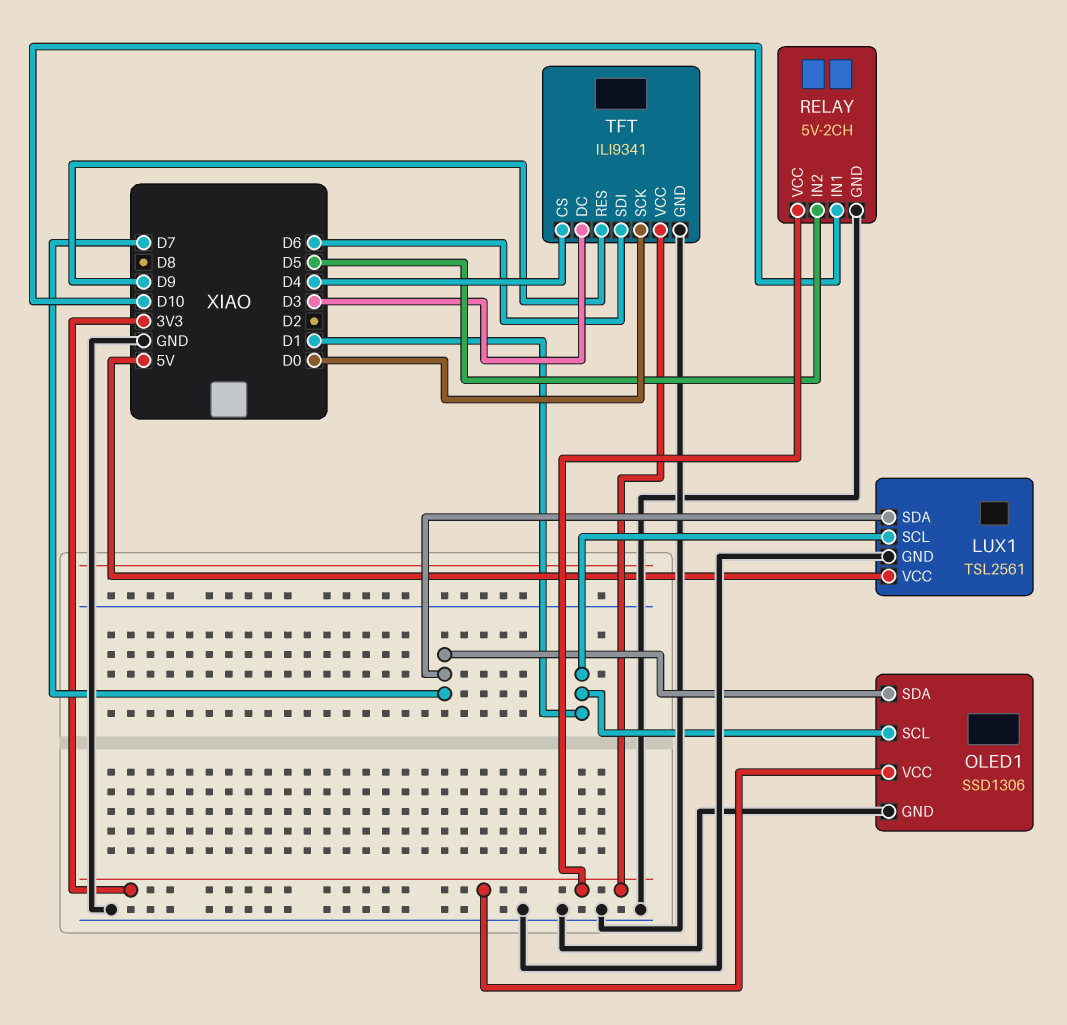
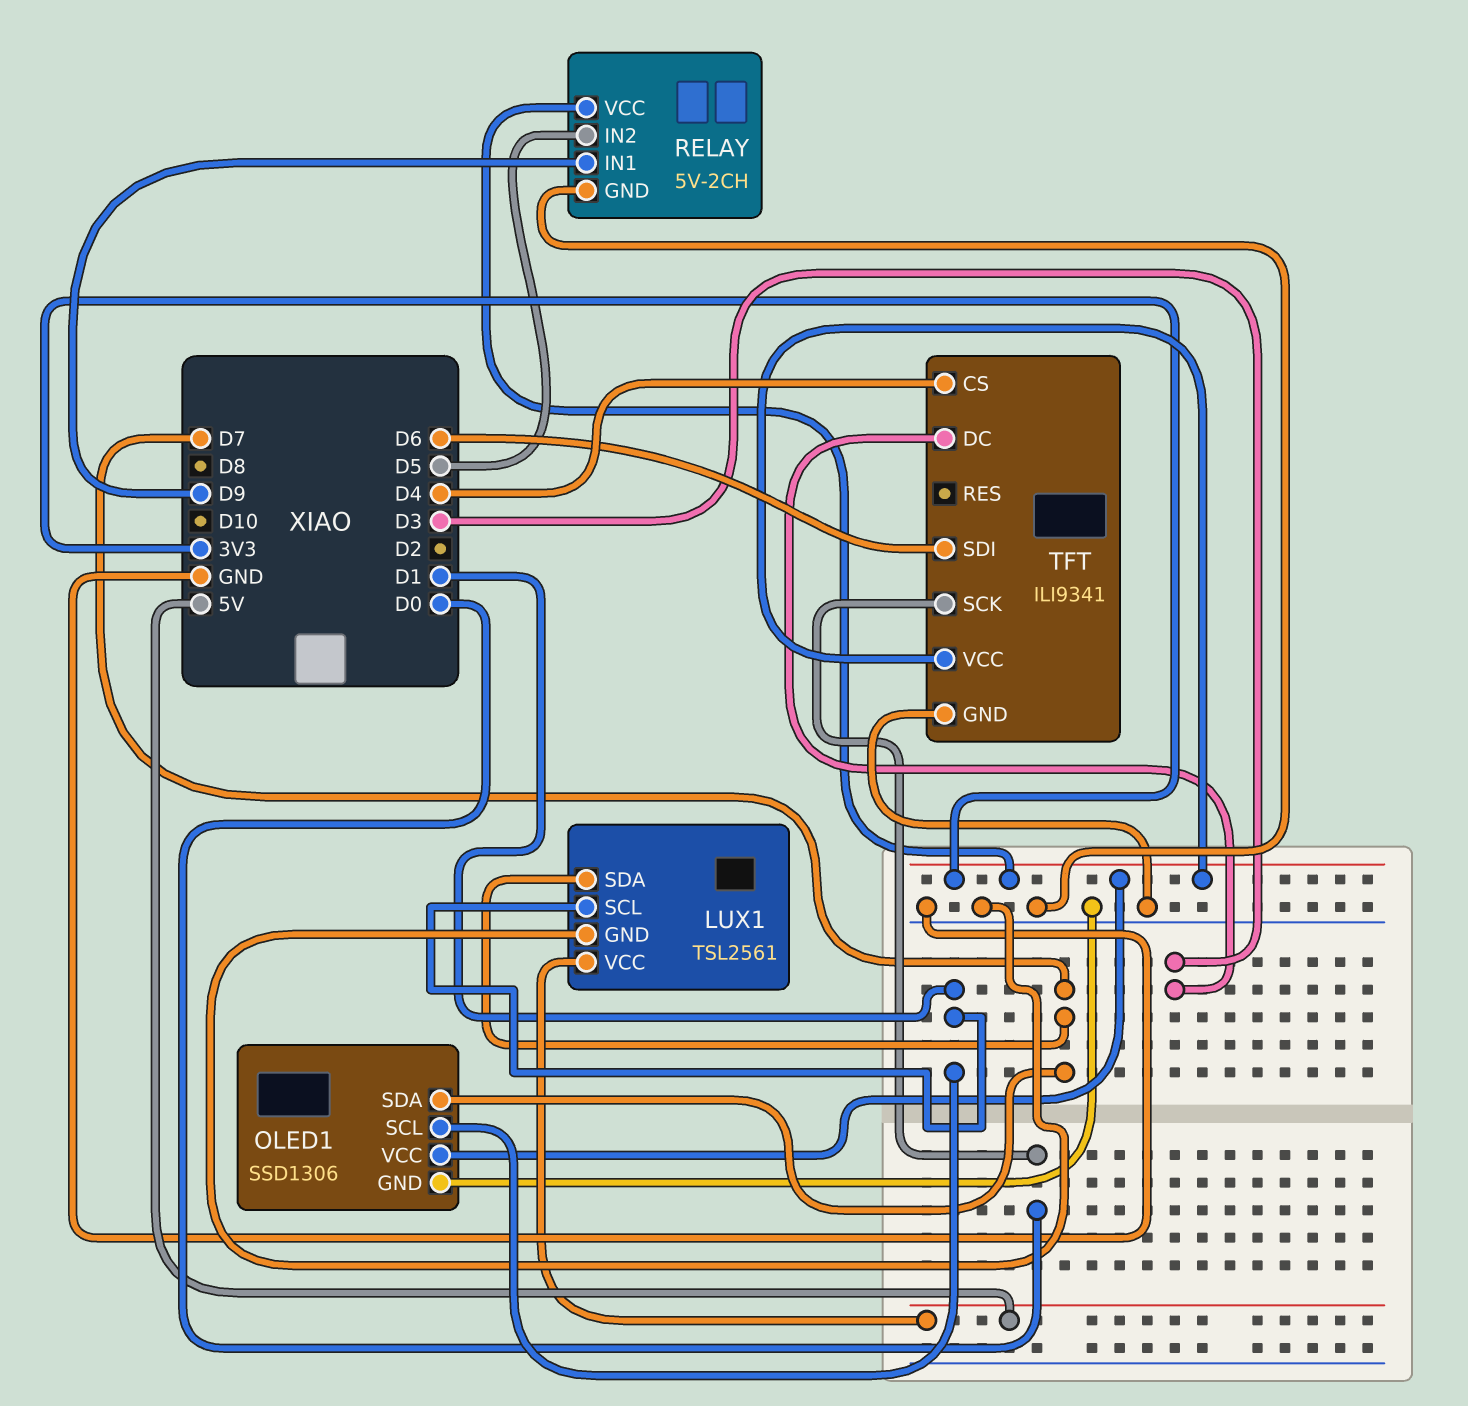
RELAY pin IN1: D10 -> D9
TFT pin RES: D9 -> none

